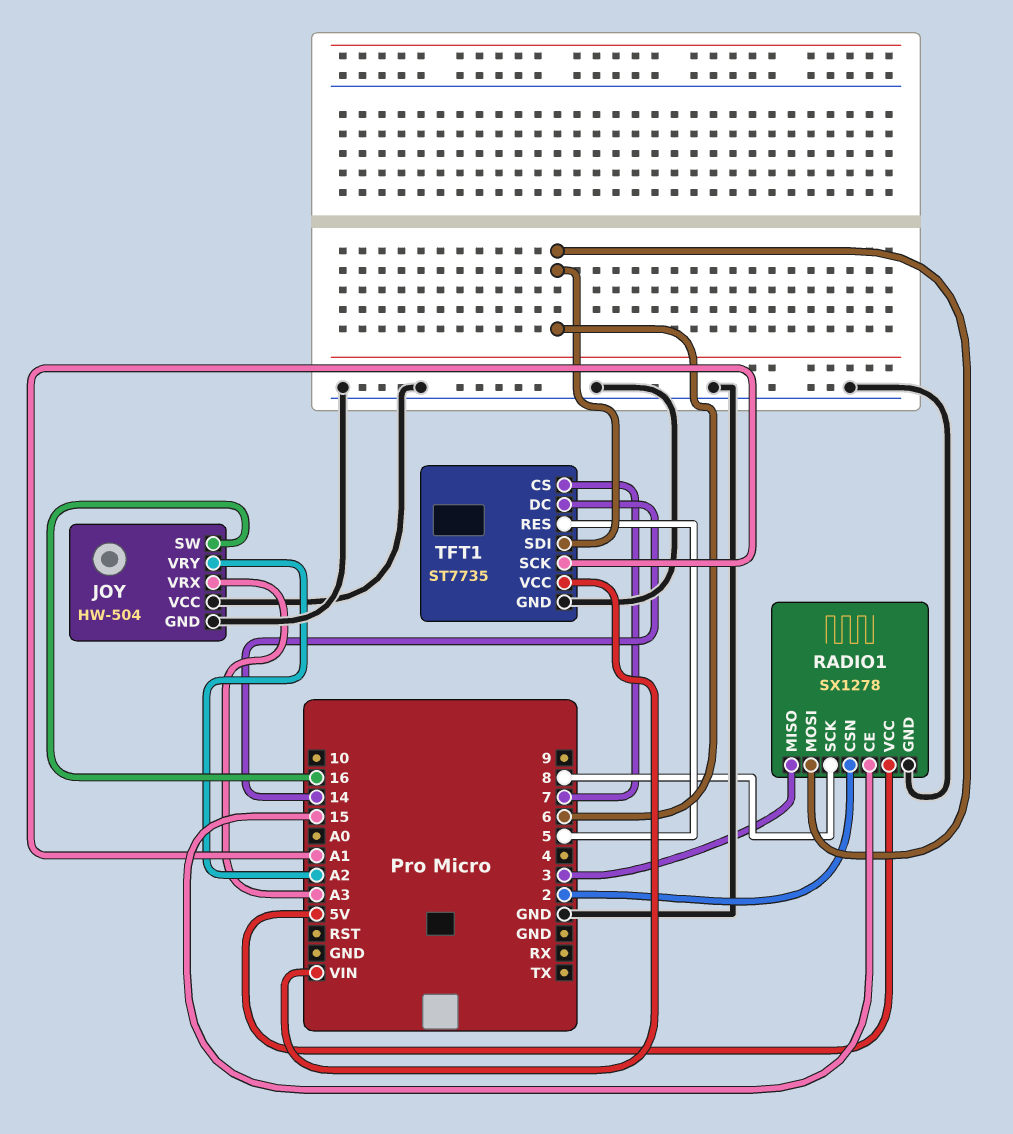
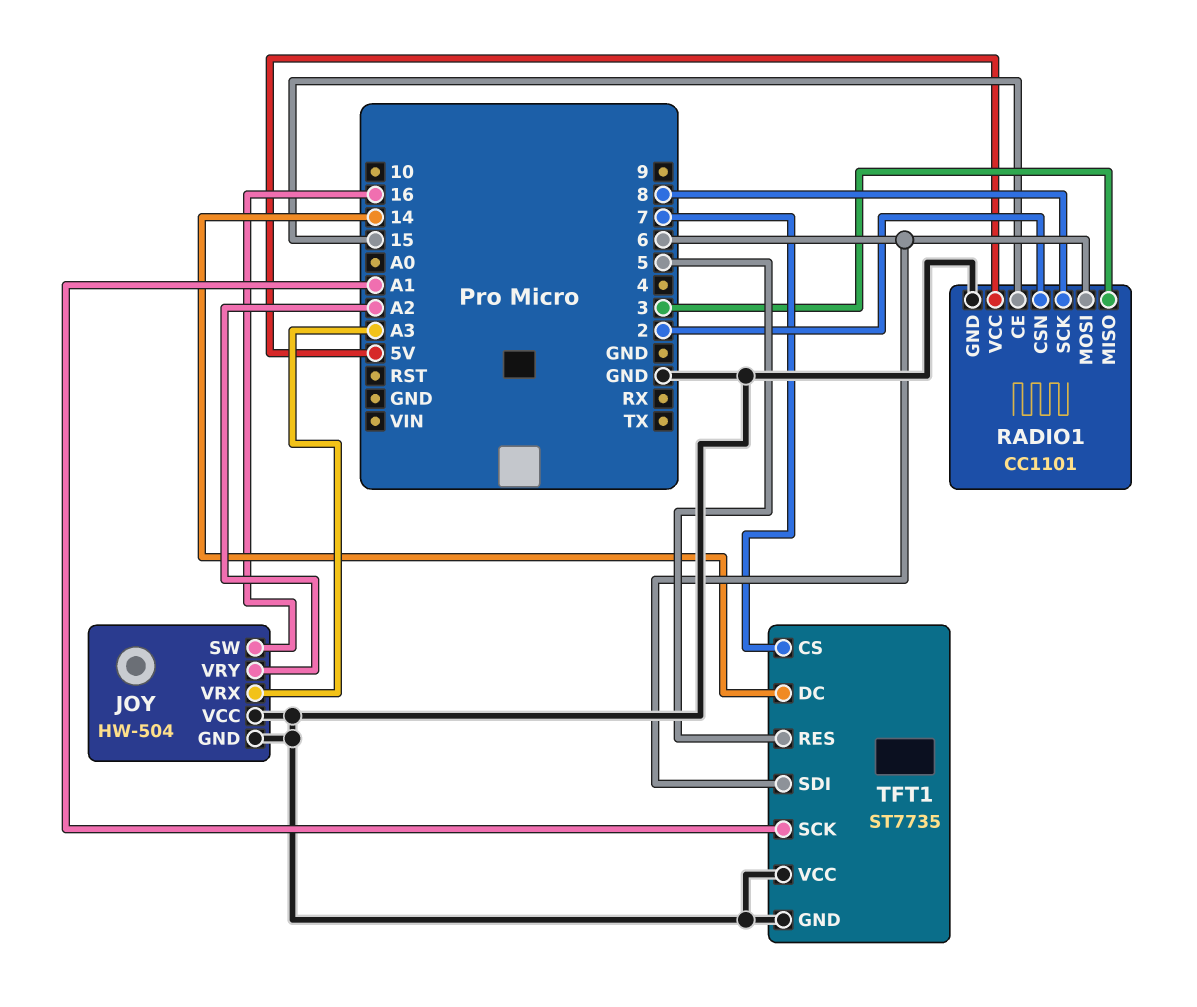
RADIO1: SX1278 -> CC1101
TFT1 pin VCC: VIN -> GND

